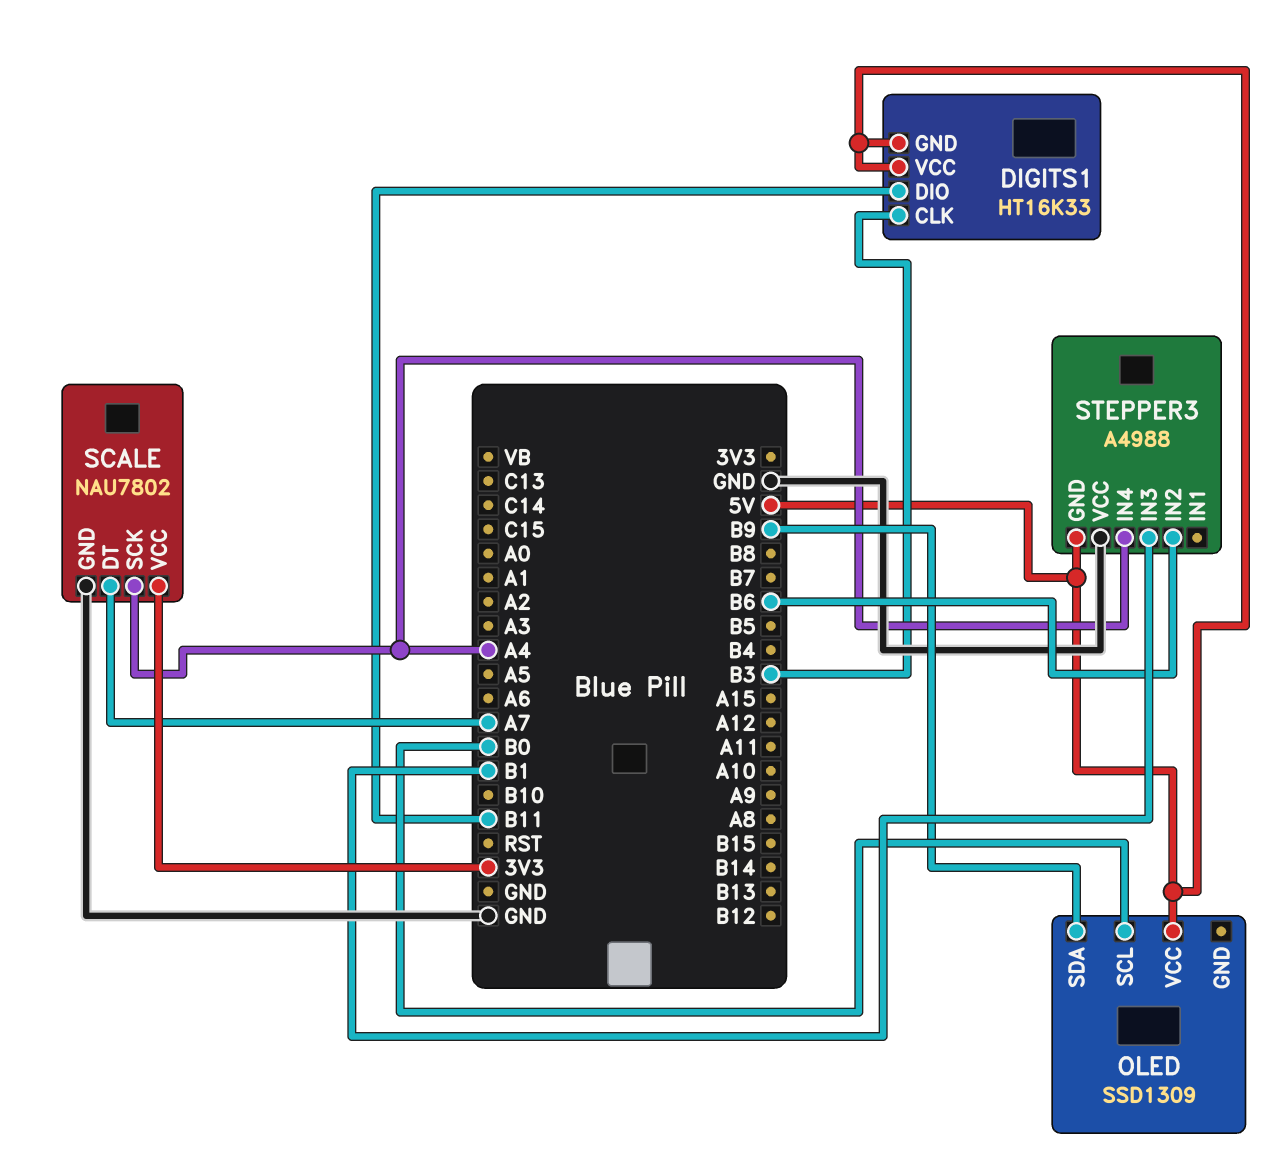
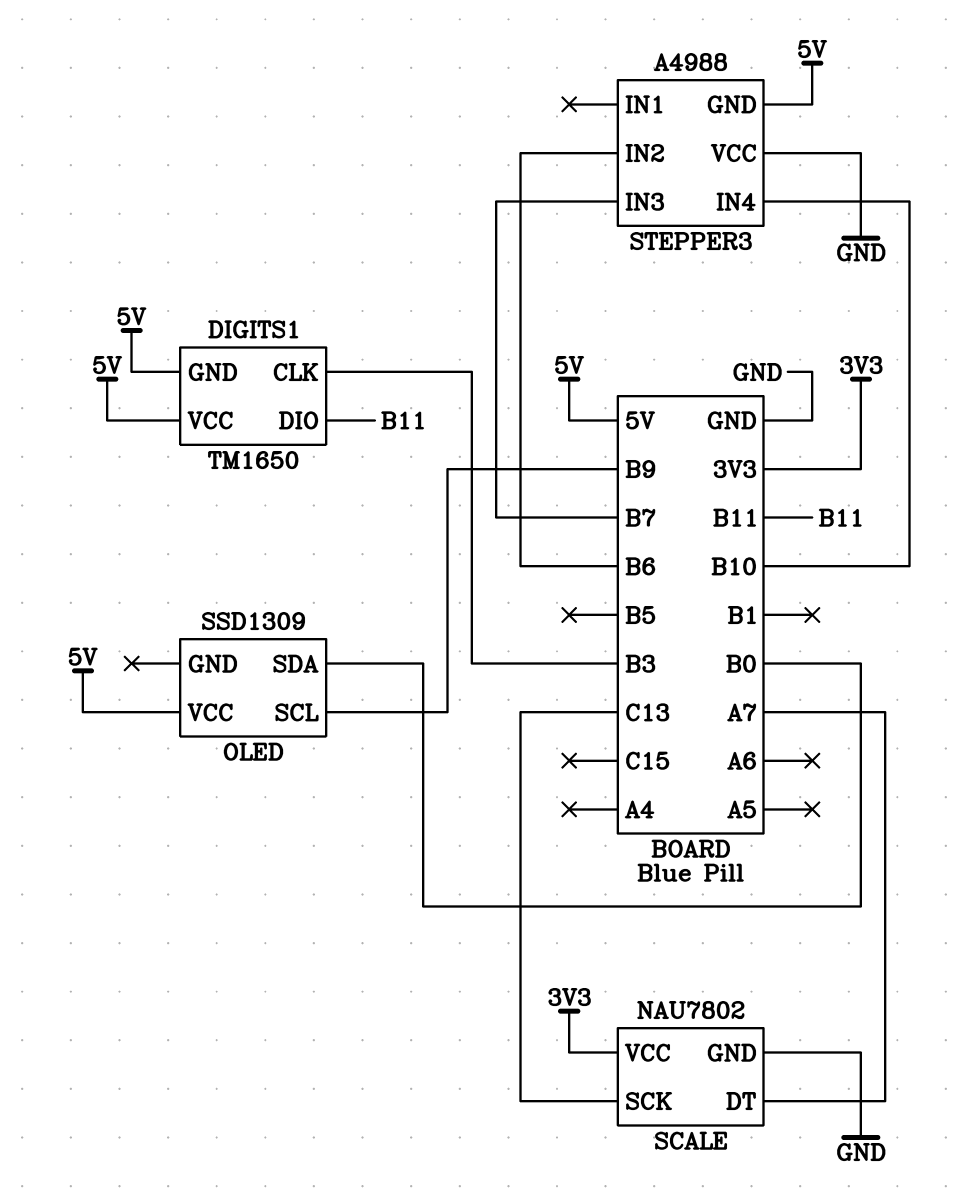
DIGITS1: HT16K33 -> TM1650
OLED pin SCL: B0 -> B9
OLED pin SDA: B9 -> B0
SCALE pin SCK: A4 -> C13
STEPPER3 pin IN3: B1 -> B7
STEPPER3 pin IN4: A4 -> B10

